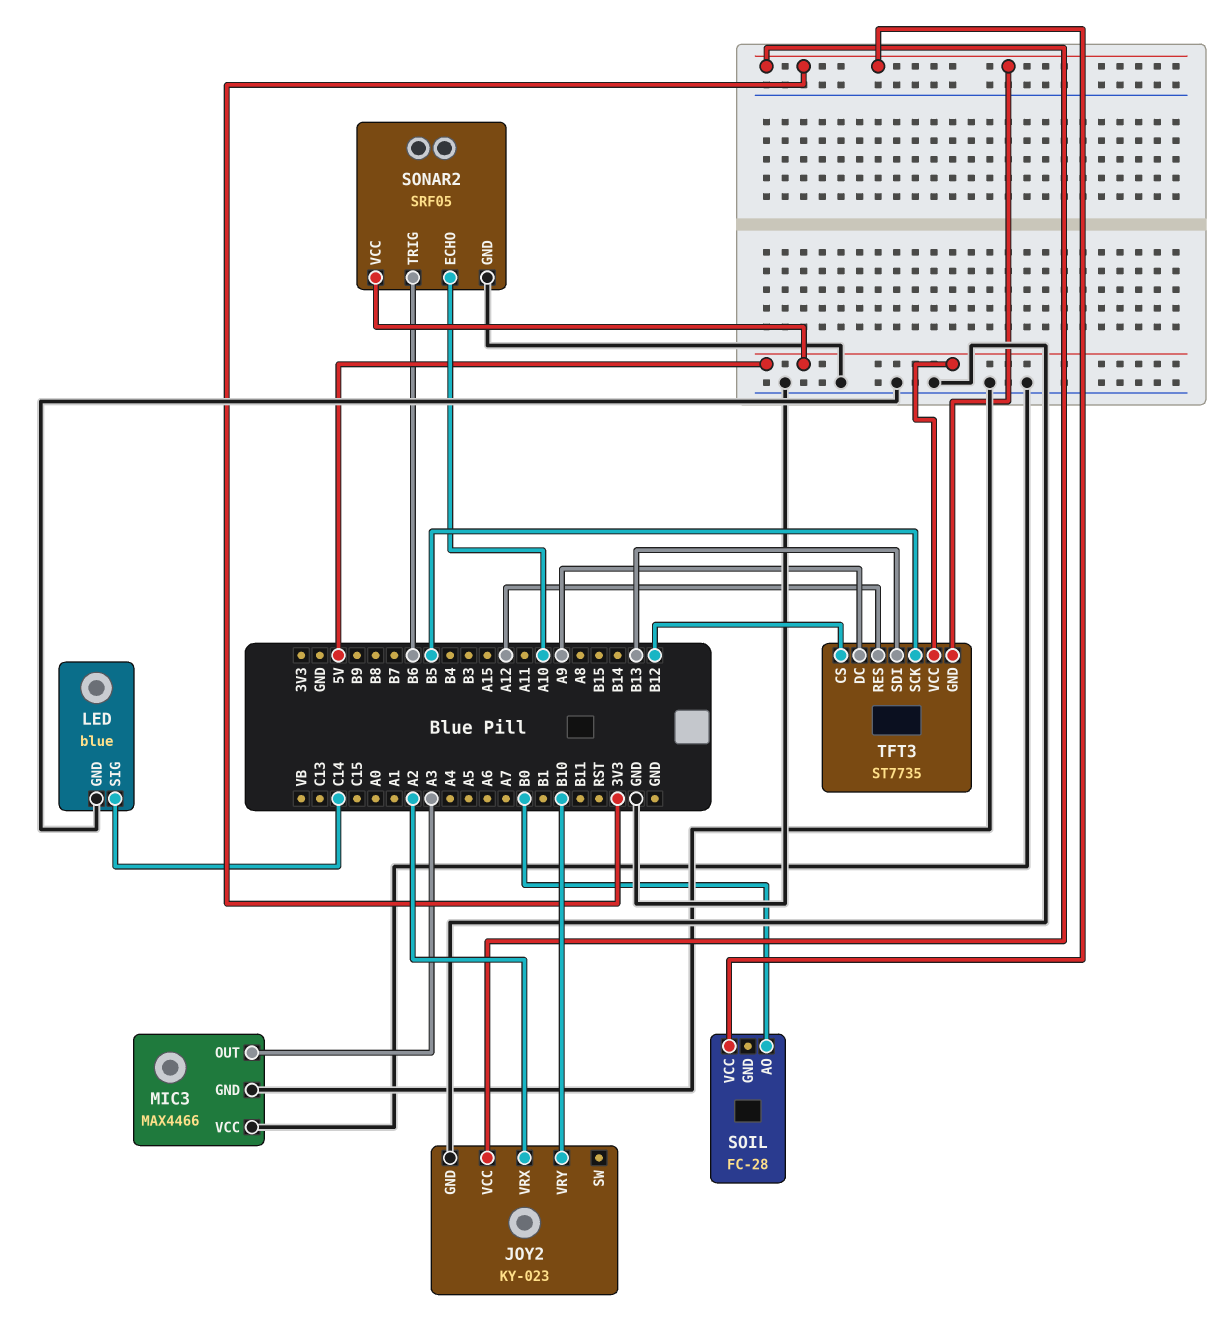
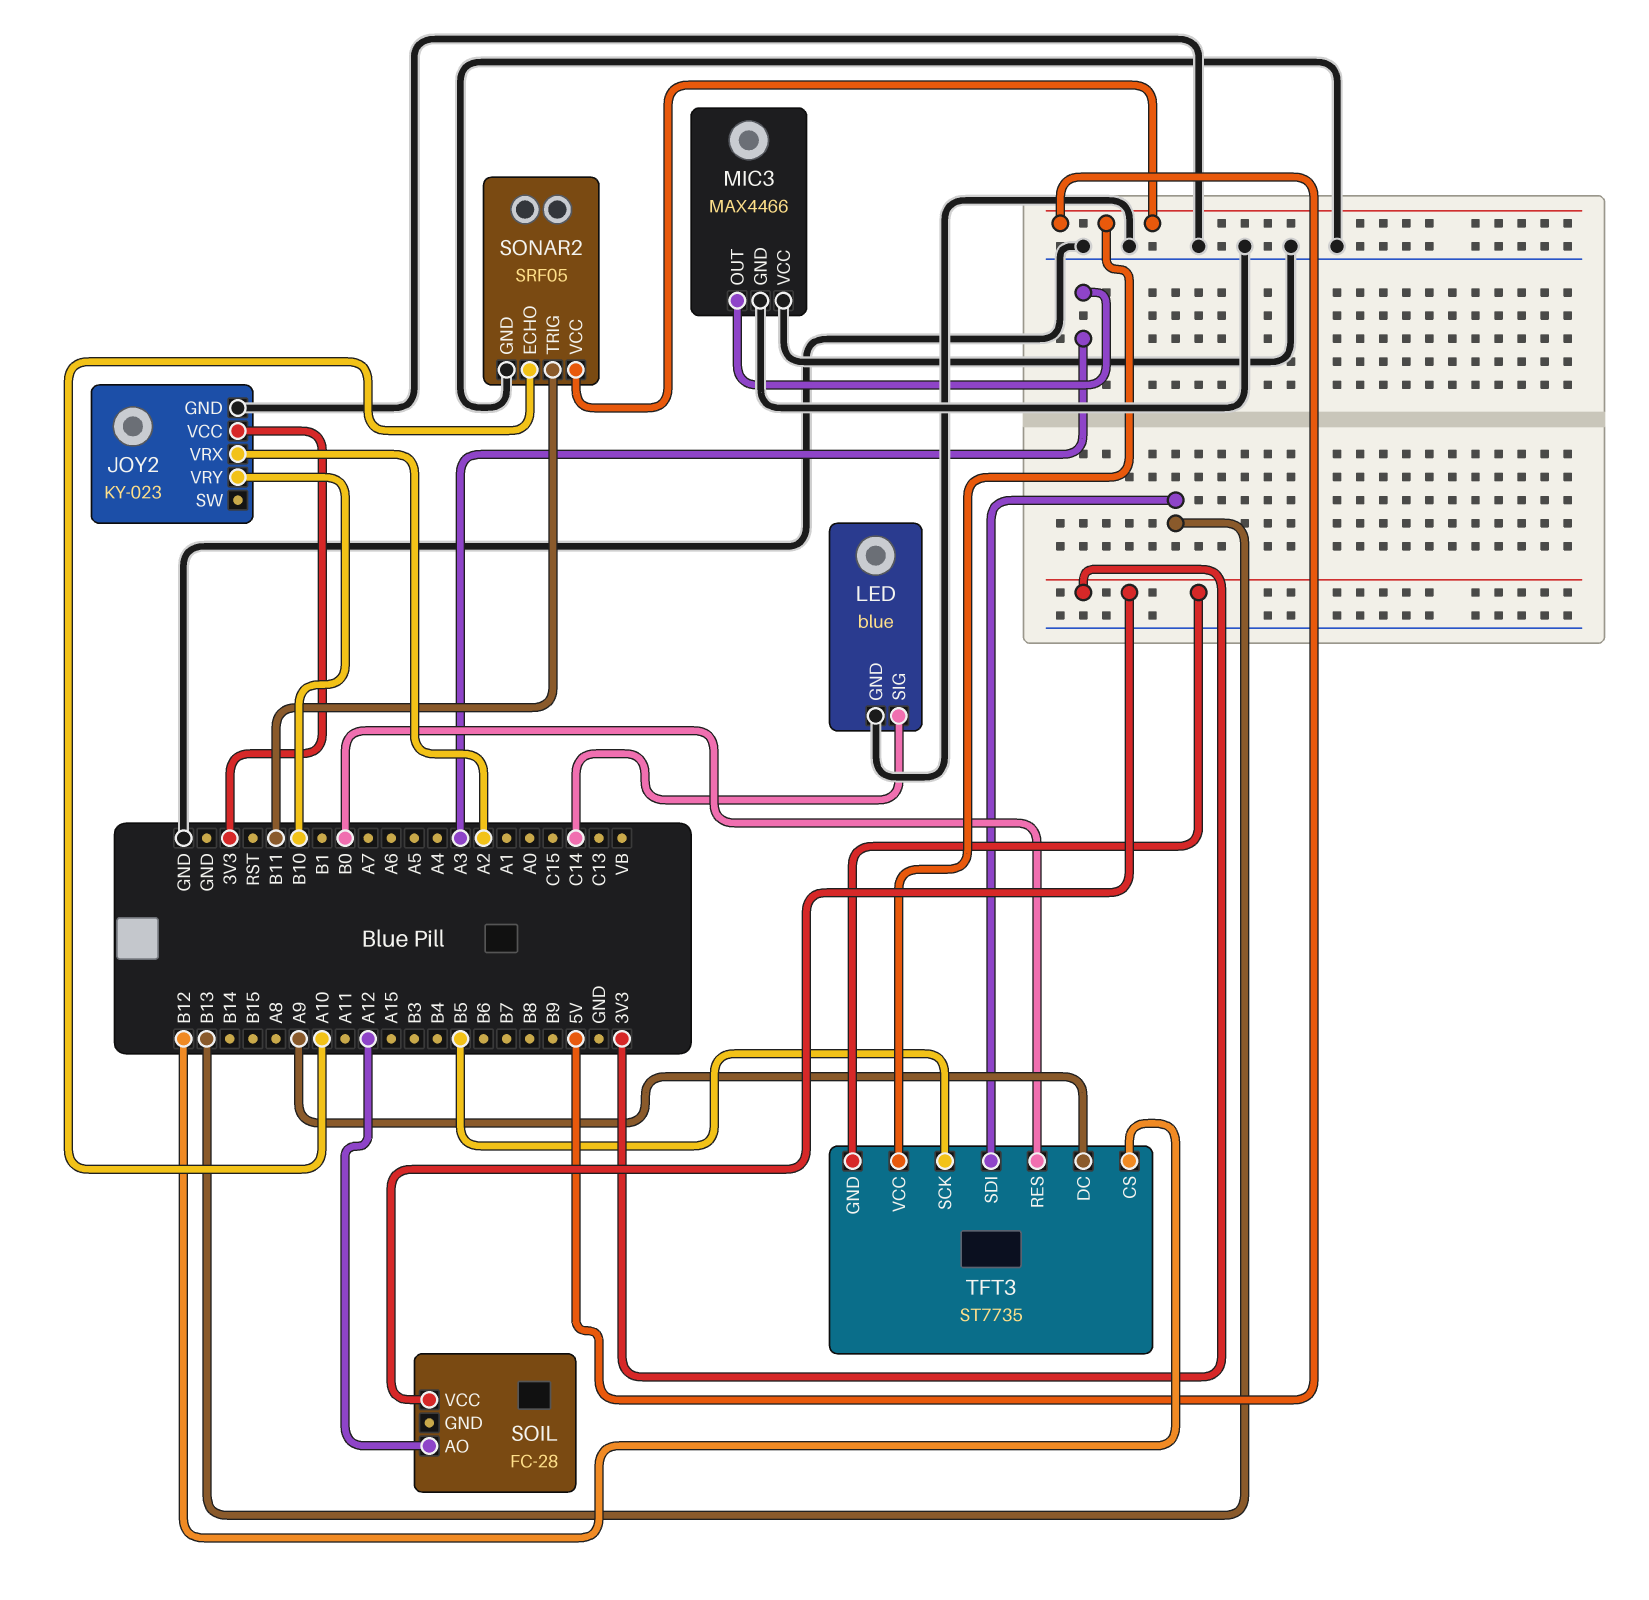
SOIL pin AO: B0 -> A12
SONAR2 pin TRIG: B6 -> B11
TFT3 pin RES: A12 -> B0

